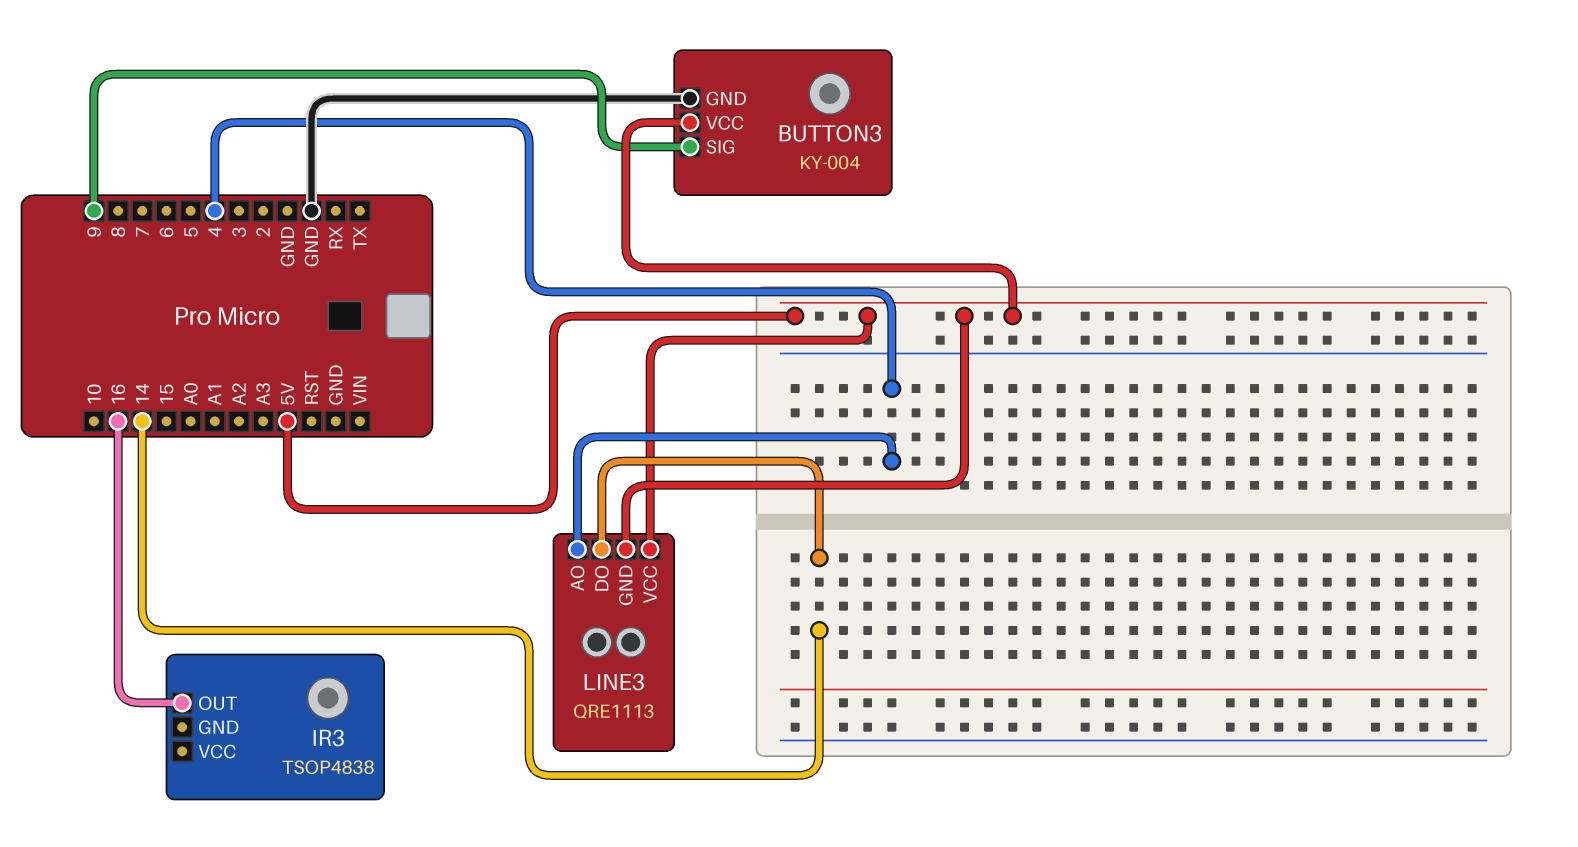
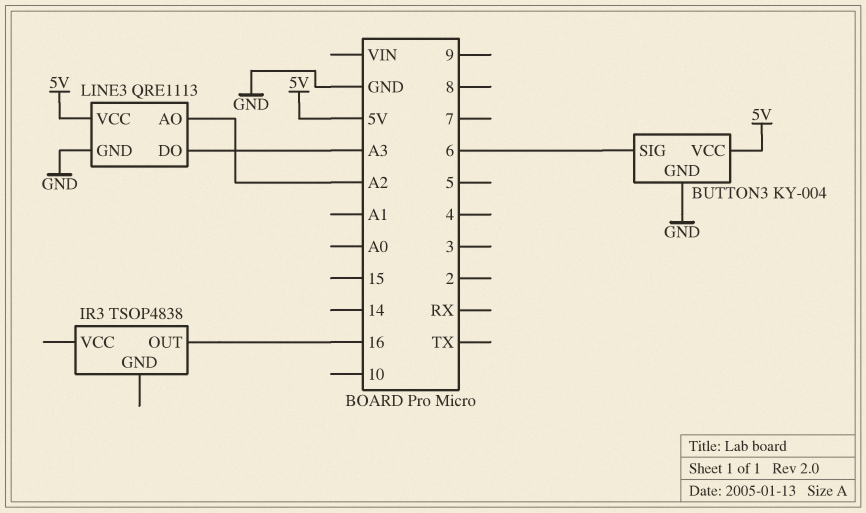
BUTTON3 pin SIG: 9 -> 6
LINE3 pin AO: 4 -> A2
LINE3 pin DO: 14 -> A3
LINE3 pin GND: 5V -> GND

